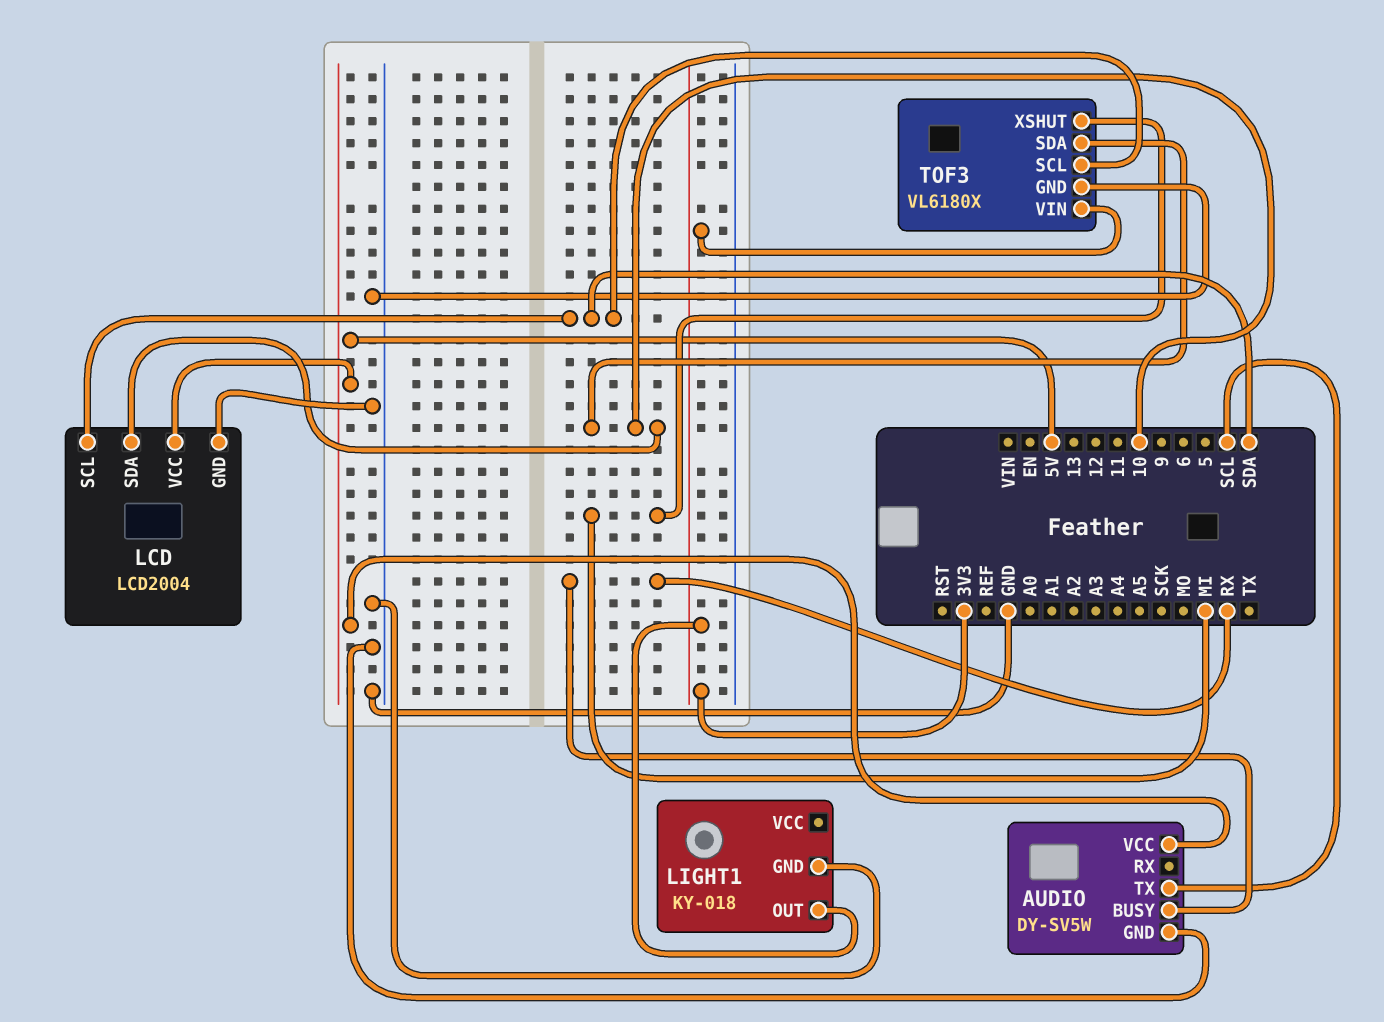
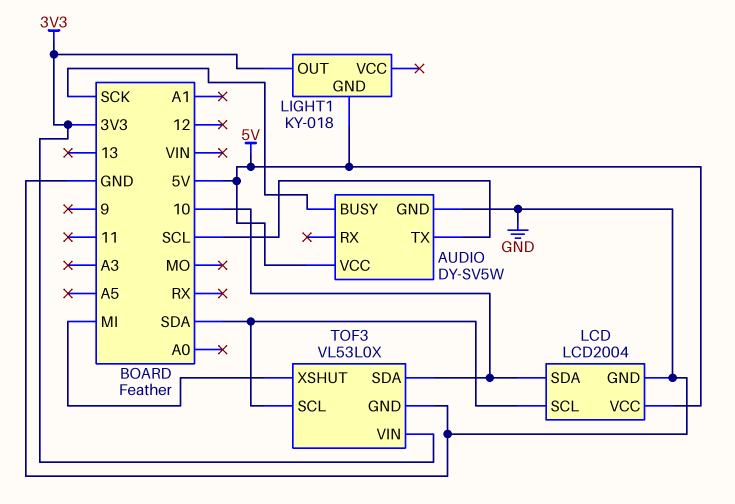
AUDIO pin BUSY: RX -> SCK
LIGHT1 pin GND: GND -> 5V
TOF3: VL6180X -> VL53L0X

